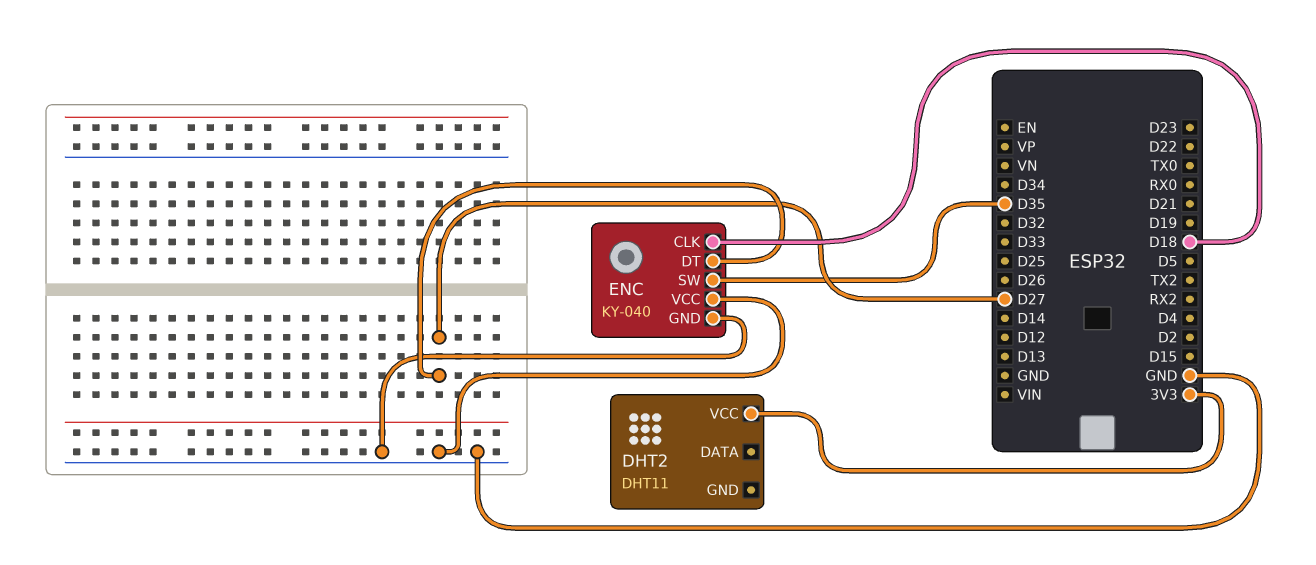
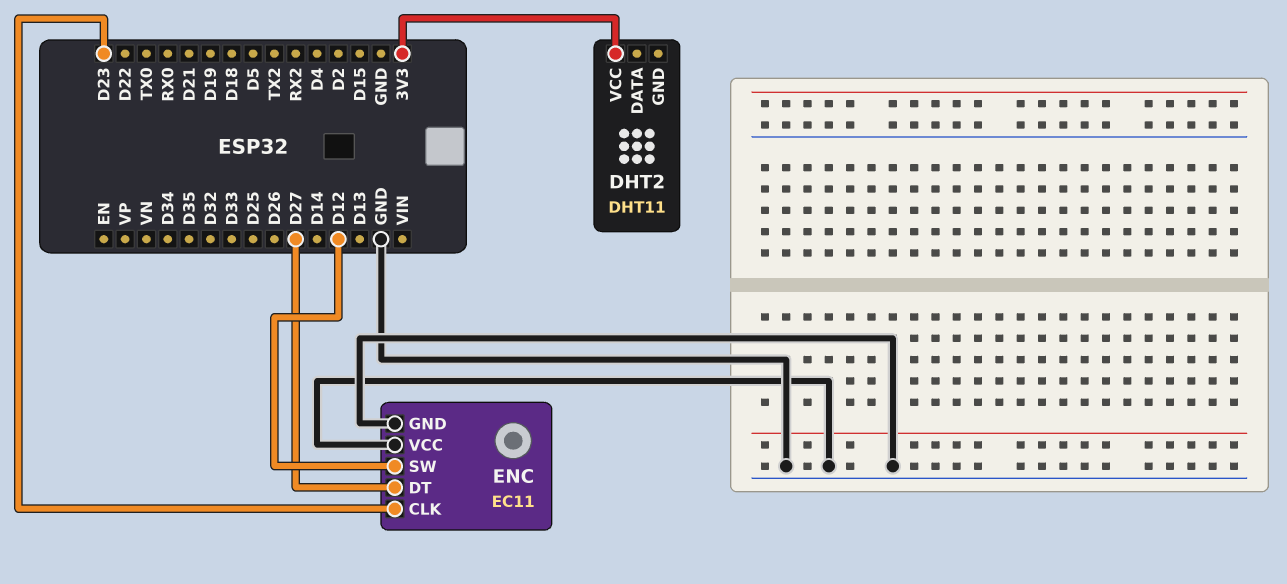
ENC: KY-040 -> EC11
ENC pin CLK: D18 -> D23
ENC pin SW: D35 -> D12

